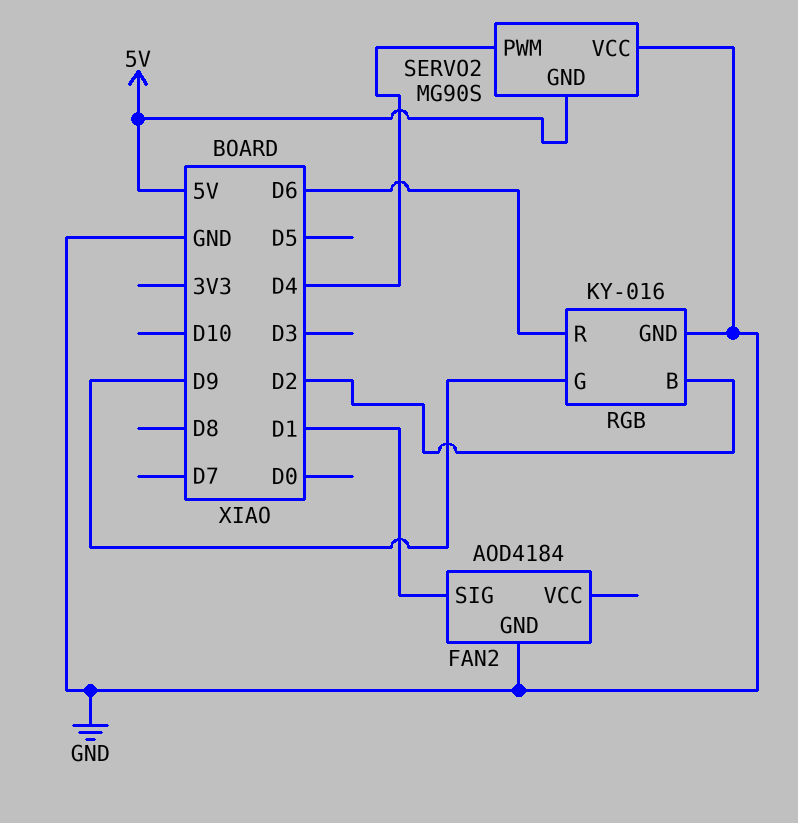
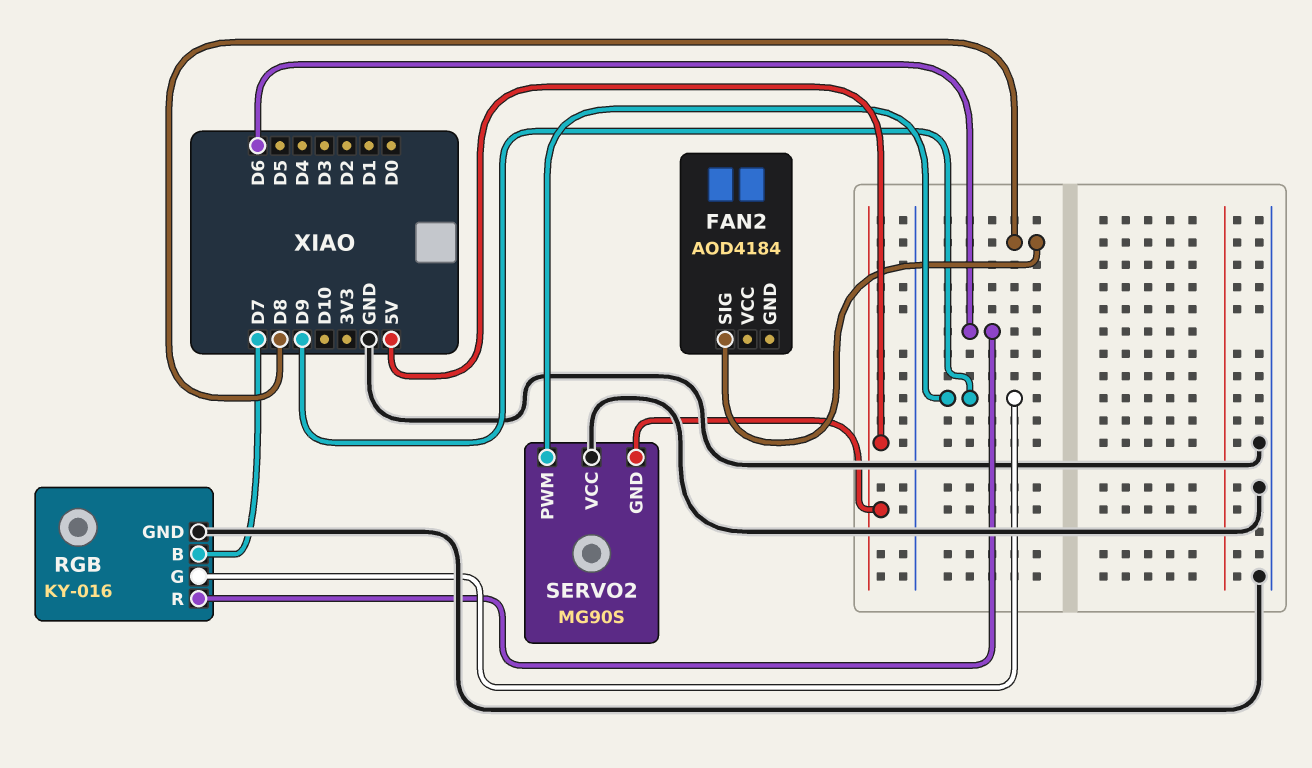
FAN2 pin GND: GND -> none
FAN2 pin SIG: D1 -> D8
RGB pin B: D2 -> D7
SERVO2 pin PWM: D4 -> D9

